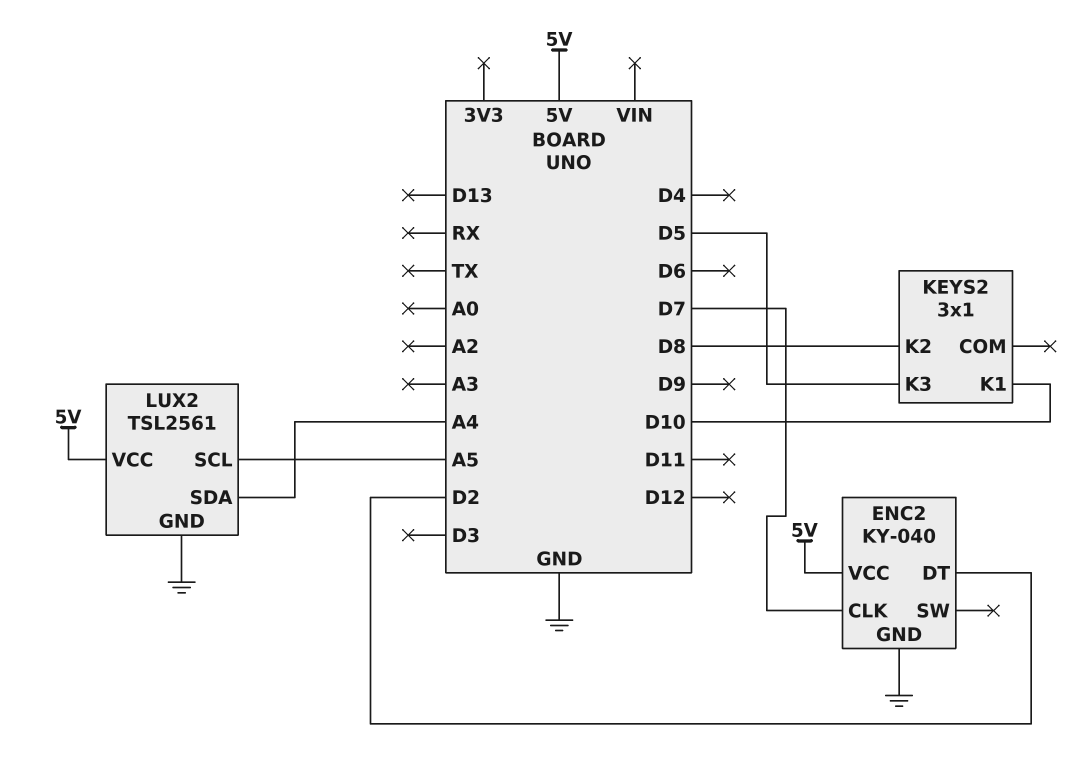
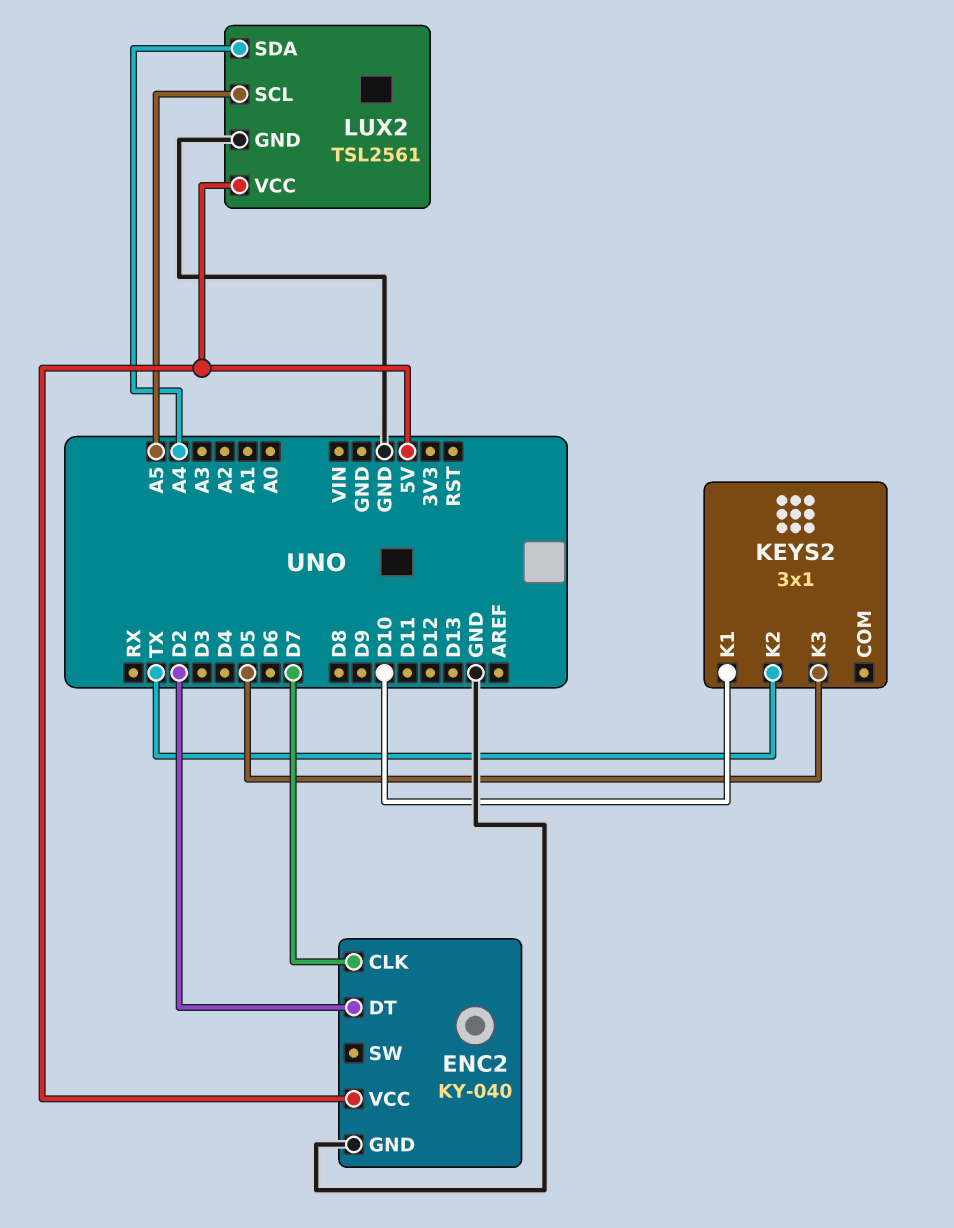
KEYS2 pin K2: D8 -> TX

